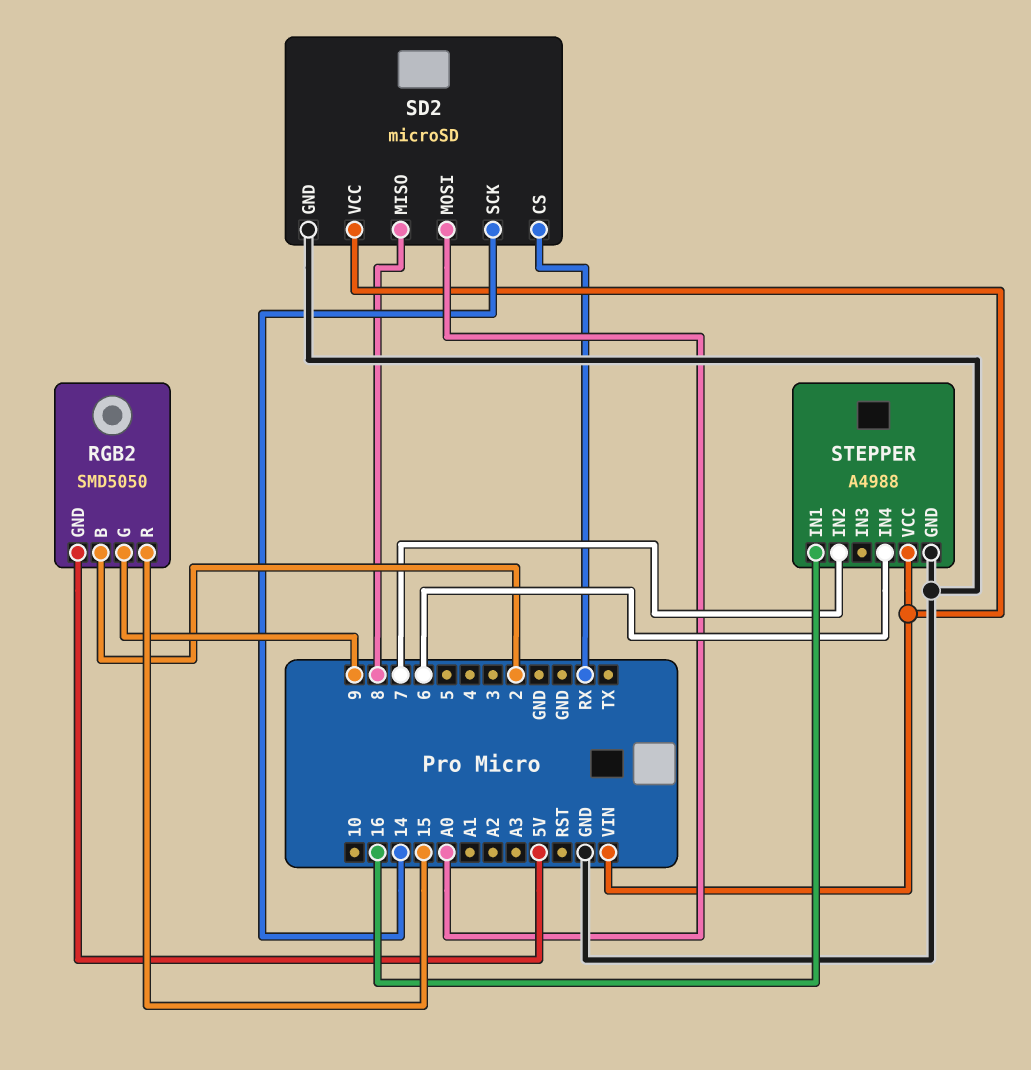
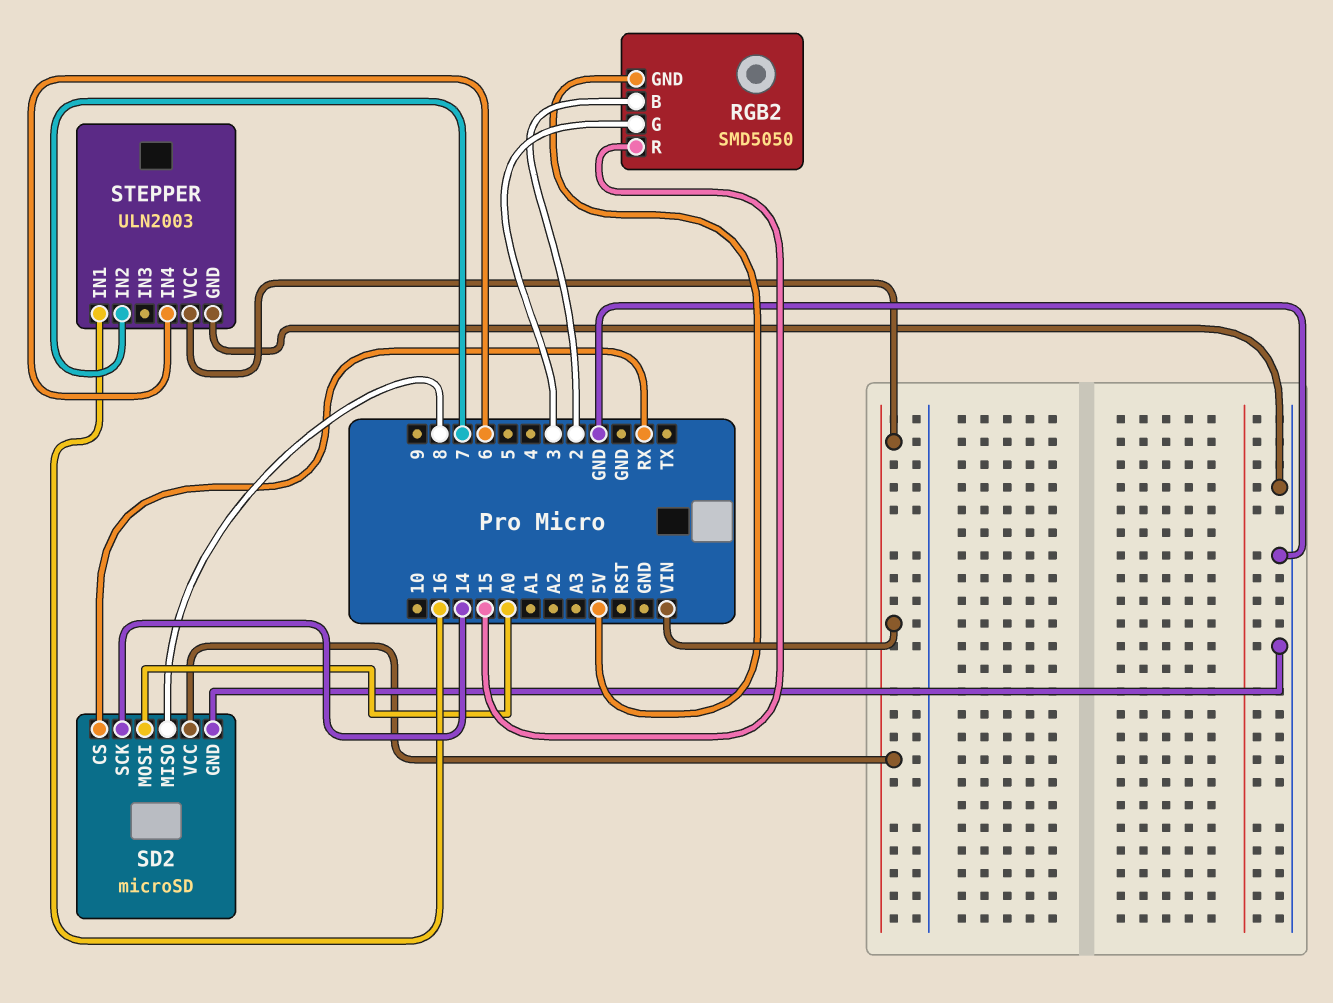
RGB2 pin G: 9 -> 3
STEPPER: A4988 -> ULN2003

